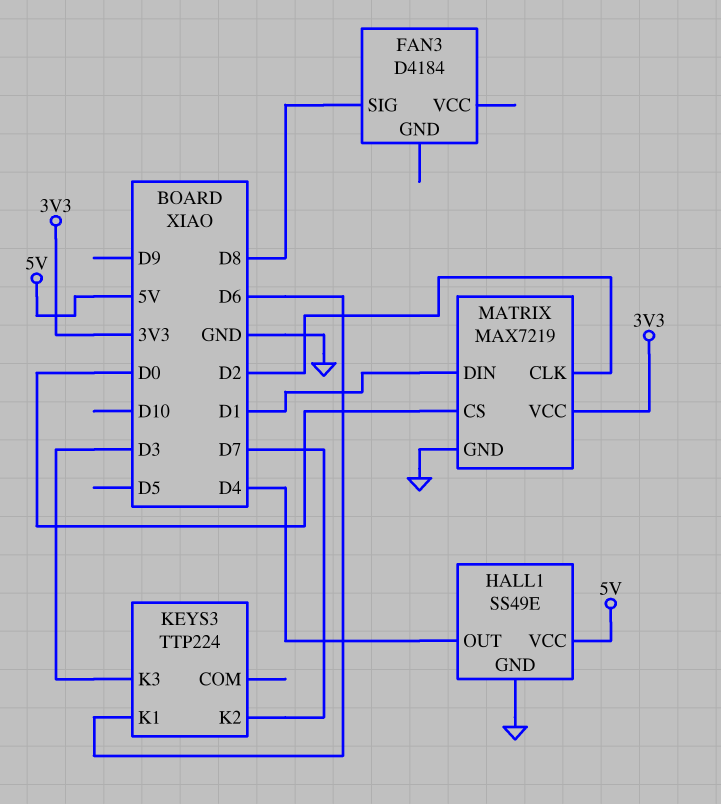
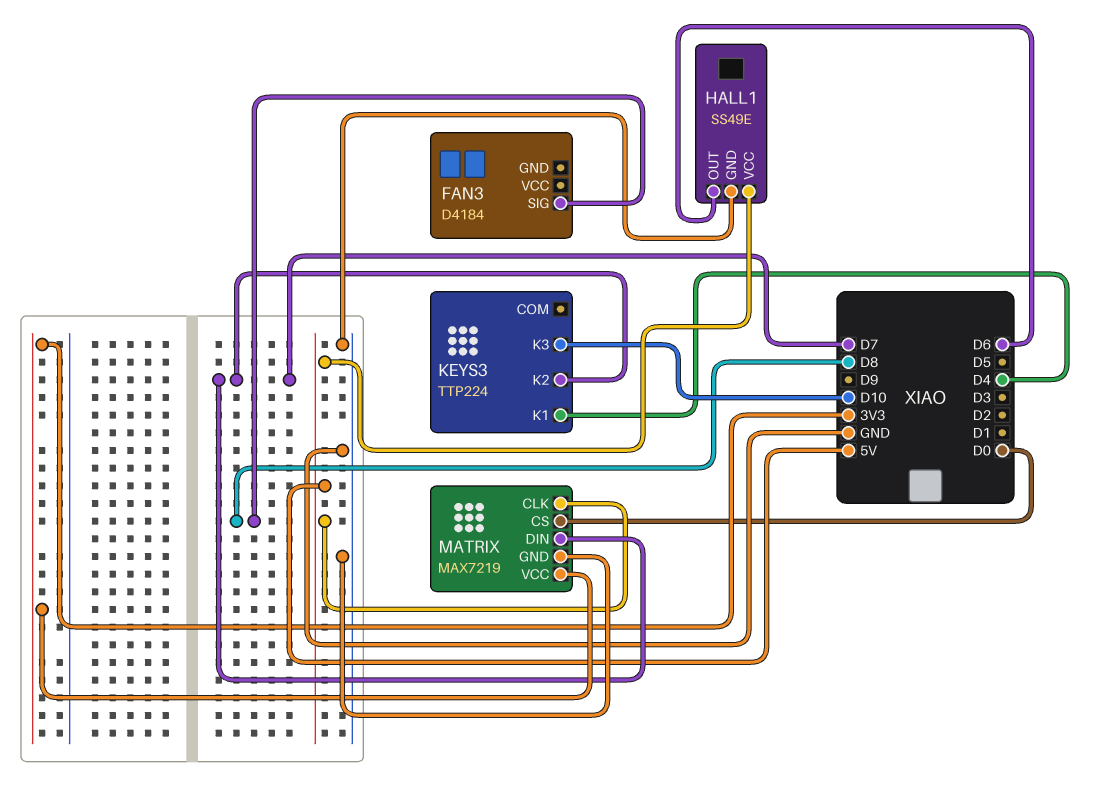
HALL1 pin OUT: D4 -> D6
KEYS3 pin K1: D6 -> D4
KEYS3 pin K3: D3 -> D10
MATRIX pin CLK: D2 -> 5V
MATRIX pin DIN: D1 -> D7

